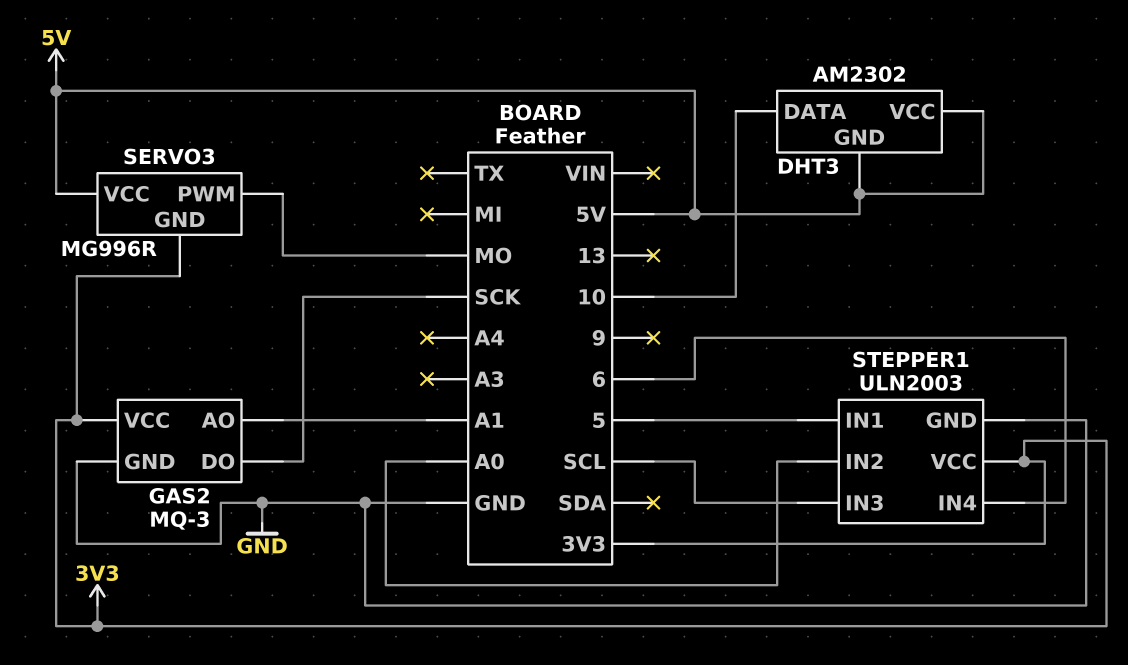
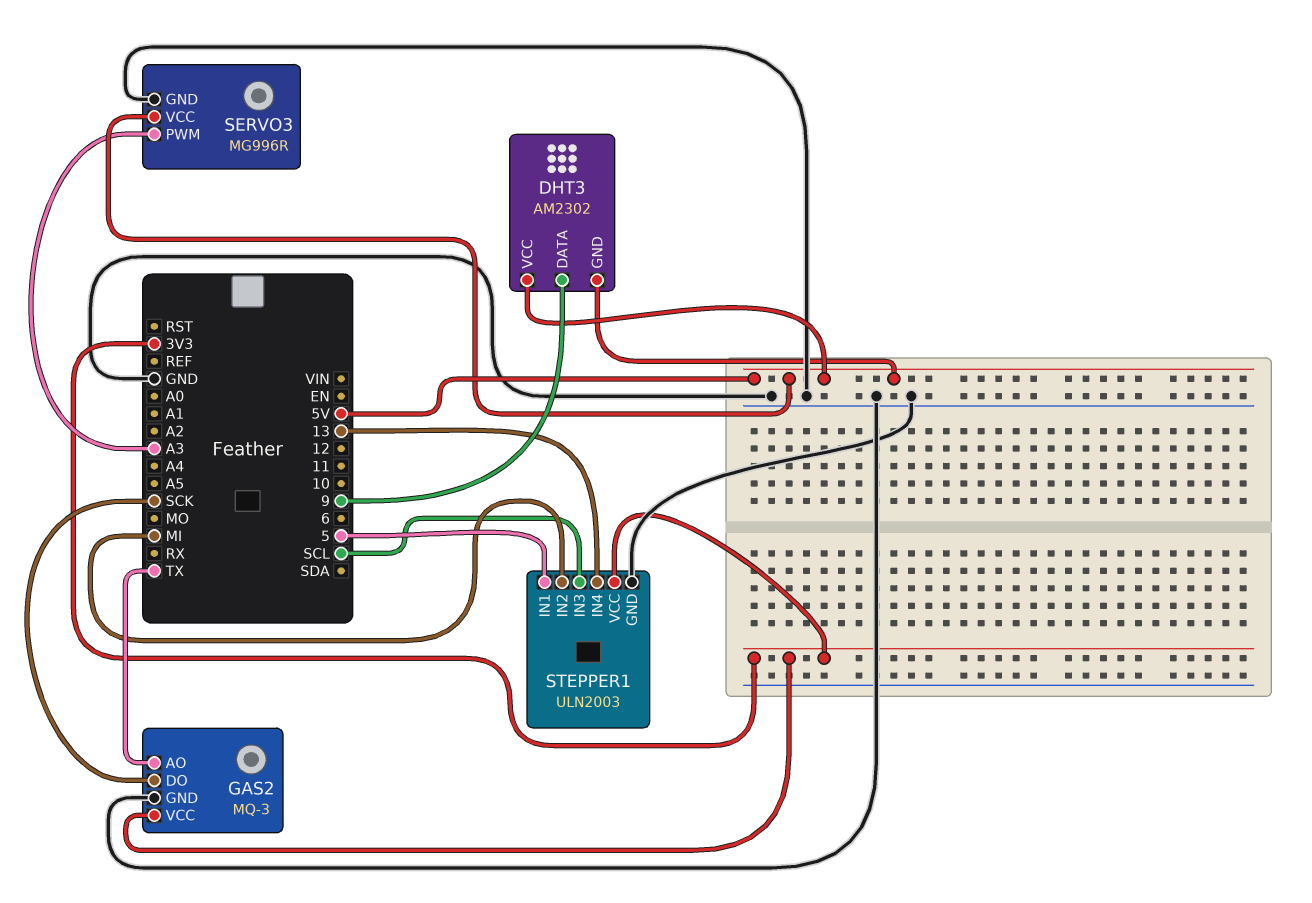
DHT3 pin DATA: 10 -> 9
GAS2 pin AO: A1 -> TX
SERVO3 pin GND: 3V3 -> GND
SERVO3 pin PWM: MO -> A3
STEPPER1 pin IN2: A0 -> MI
STEPPER1 pin IN4: 6 -> 13

